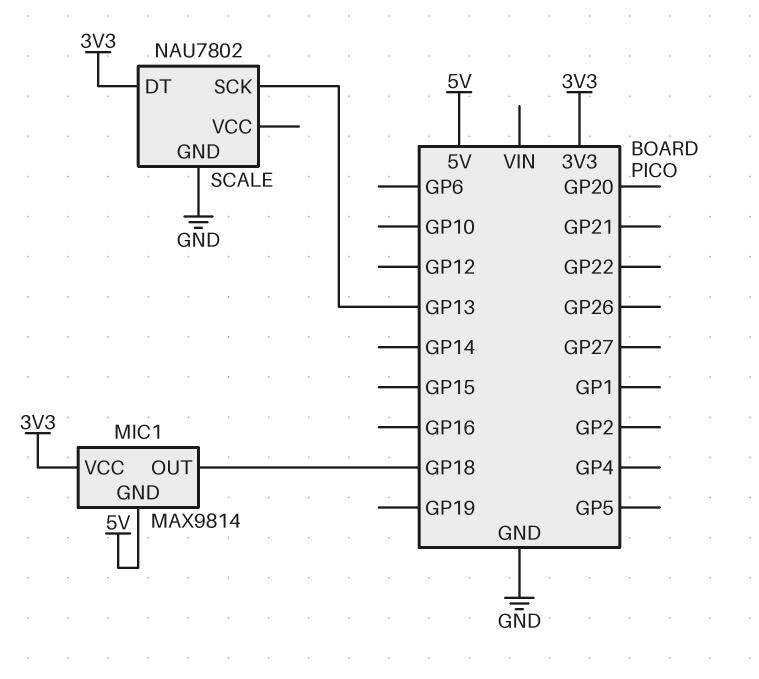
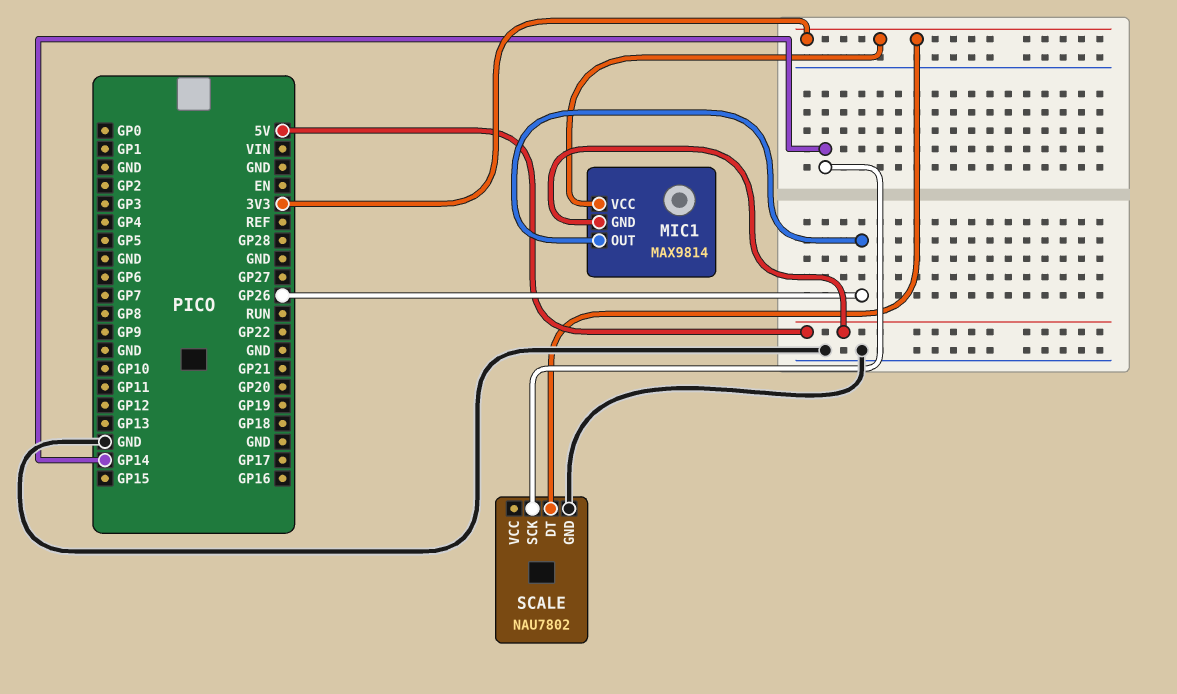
MIC1 pin OUT: GP18 -> GP26
SCALE pin SCK: GP13 -> GP14

